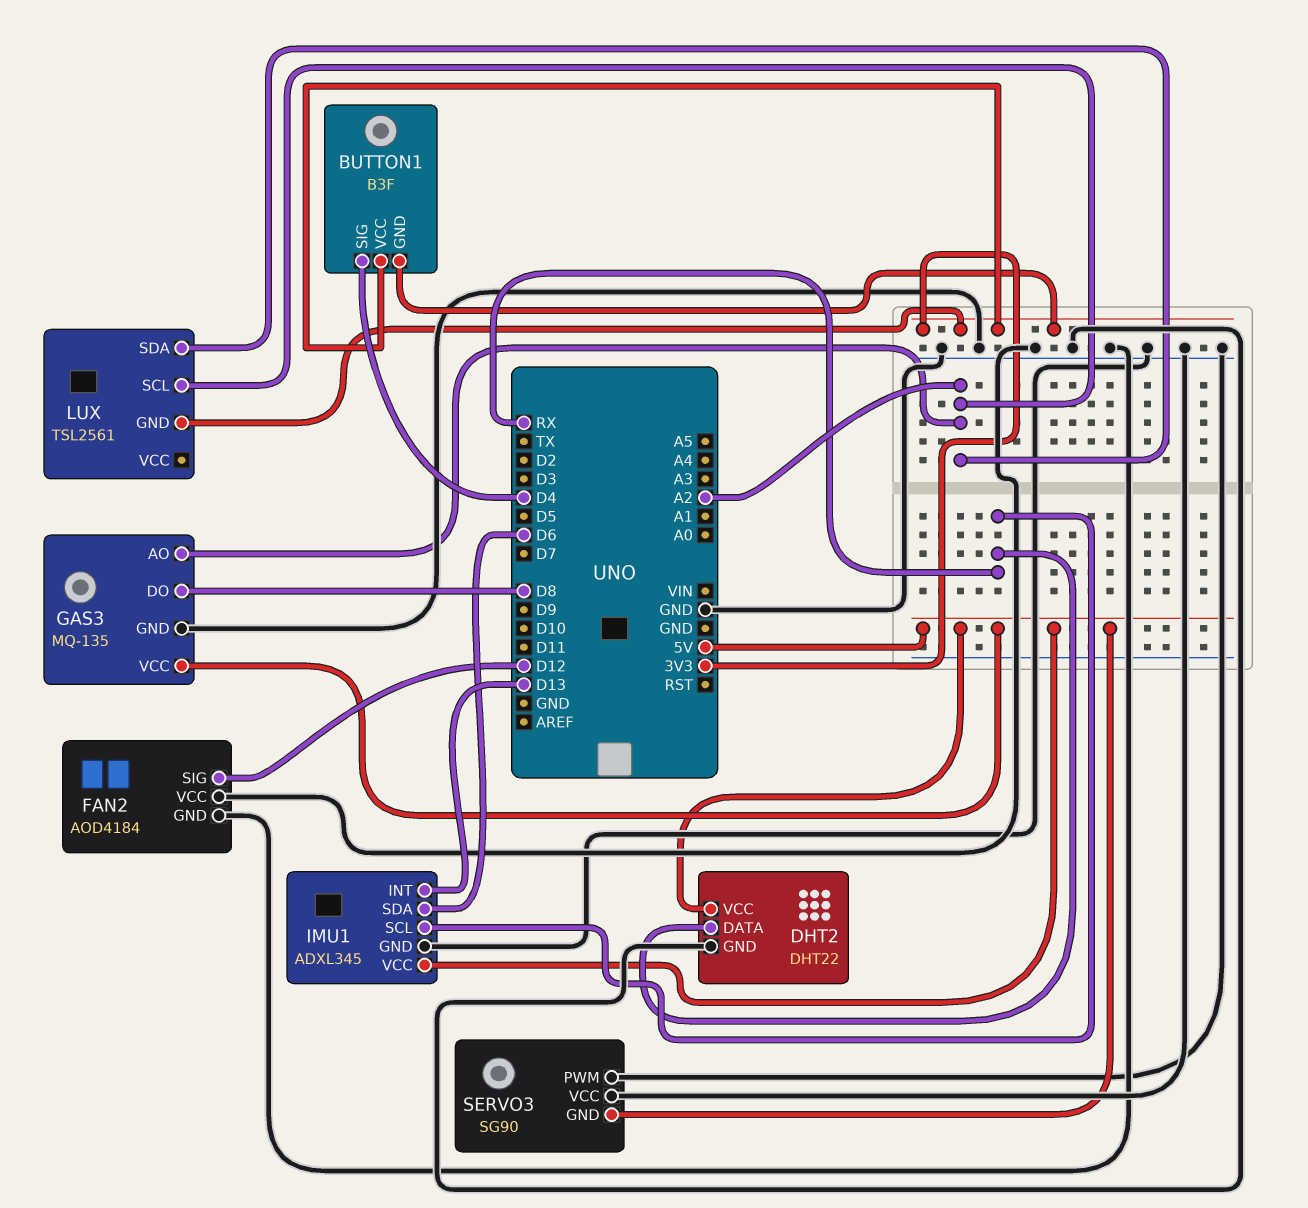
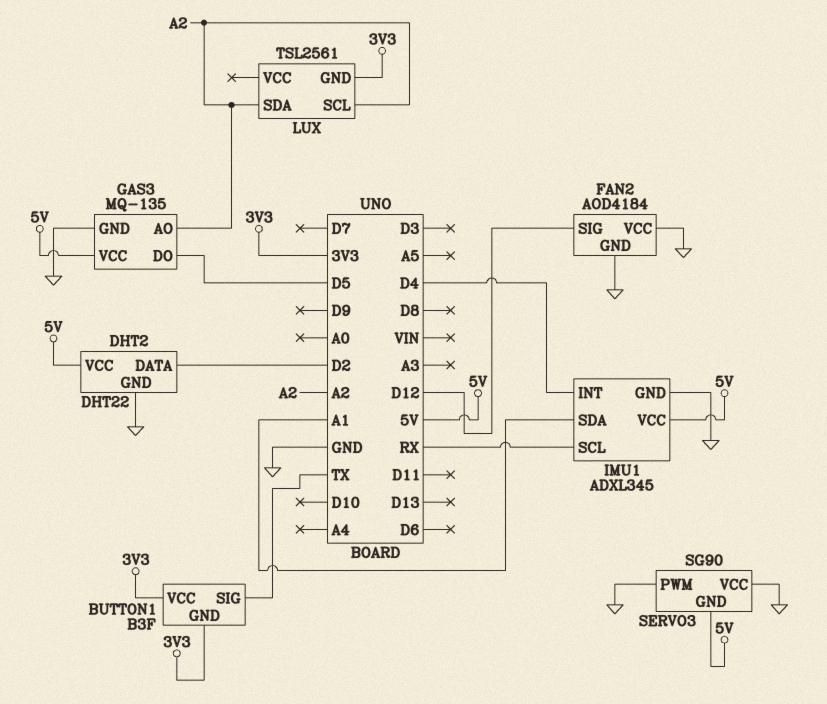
BUTTON1 pin SIG: D4 -> TX
DHT2 pin DATA: RX -> D2
GAS3 pin DO: D8 -> D5
IMU1 pin INT: D13 -> D4
IMU1 pin SDA: D6 -> A1

